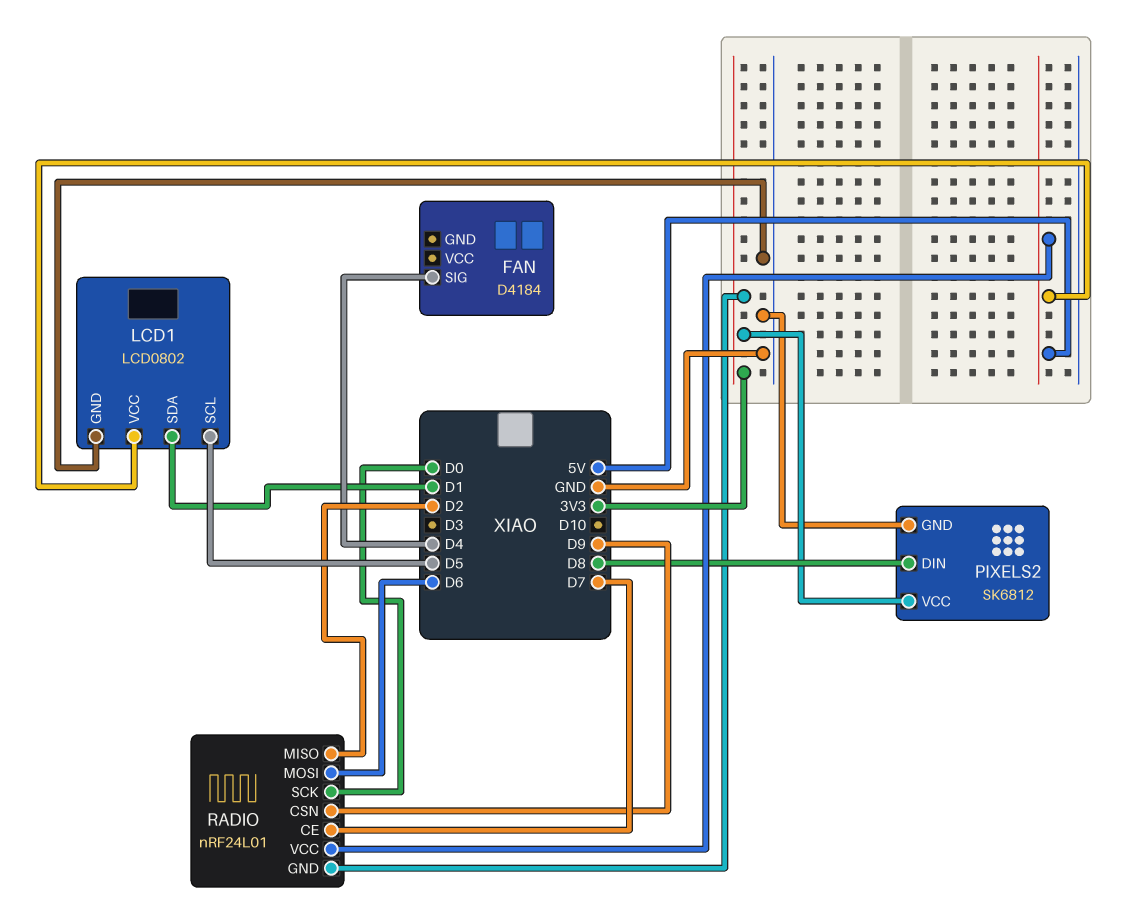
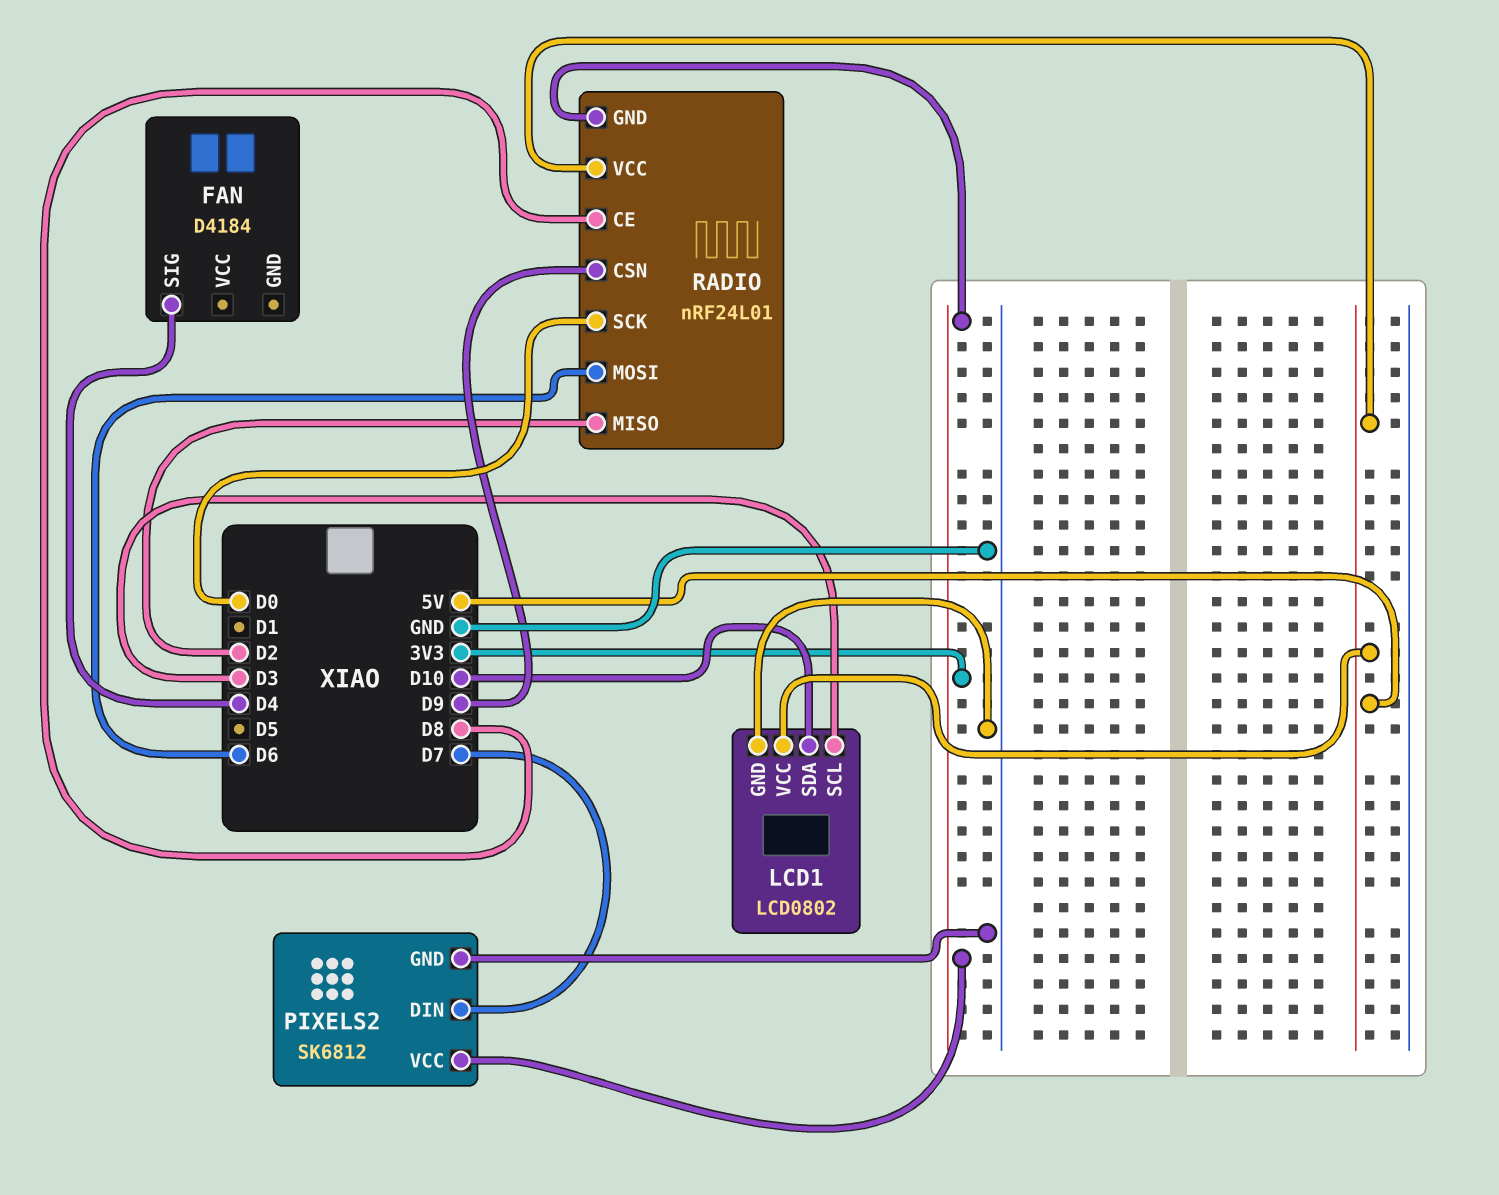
LCD1 pin SCL: D5 -> D3
LCD1 pin SDA: D1 -> D10
PIXELS2 pin DIN: D8 -> D7
RADIO pin CE: D7 -> D8

